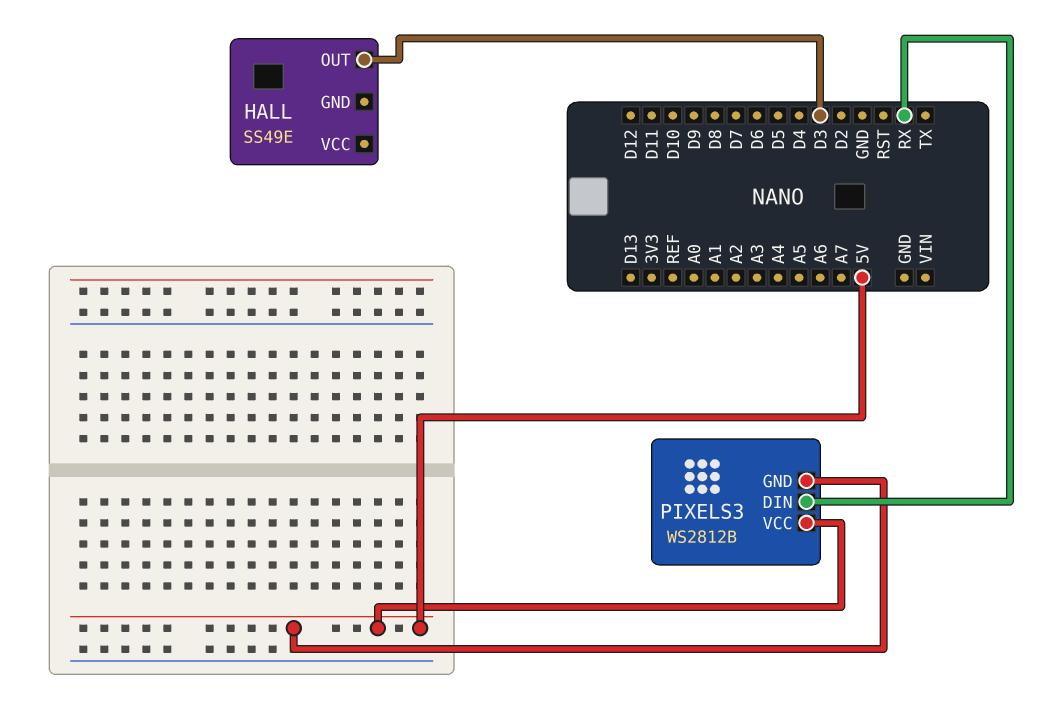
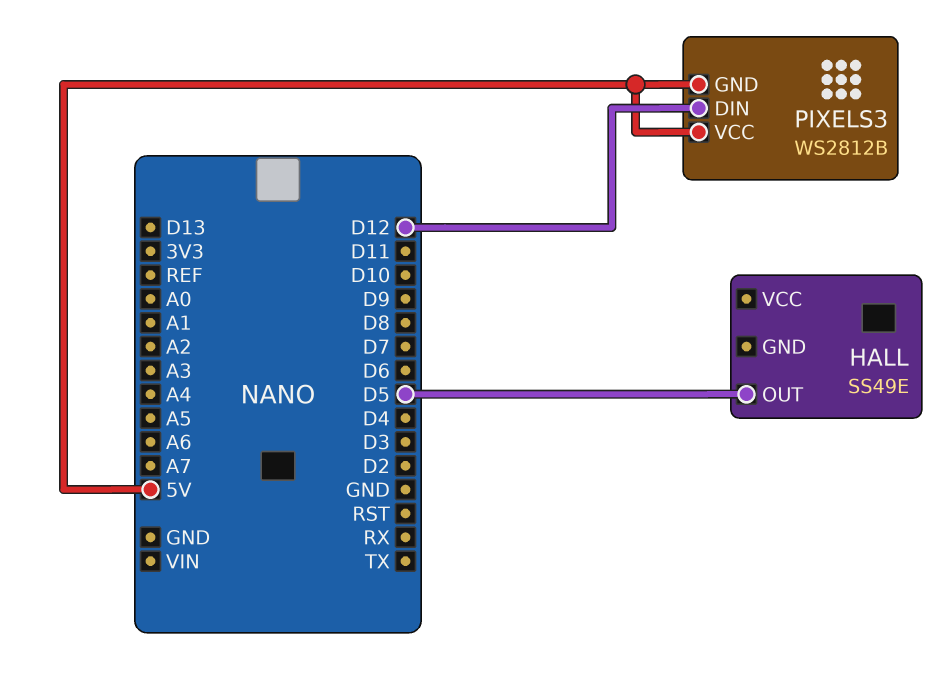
HALL pin OUT: D3 -> D5
PIXELS3 pin DIN: RX -> D12

